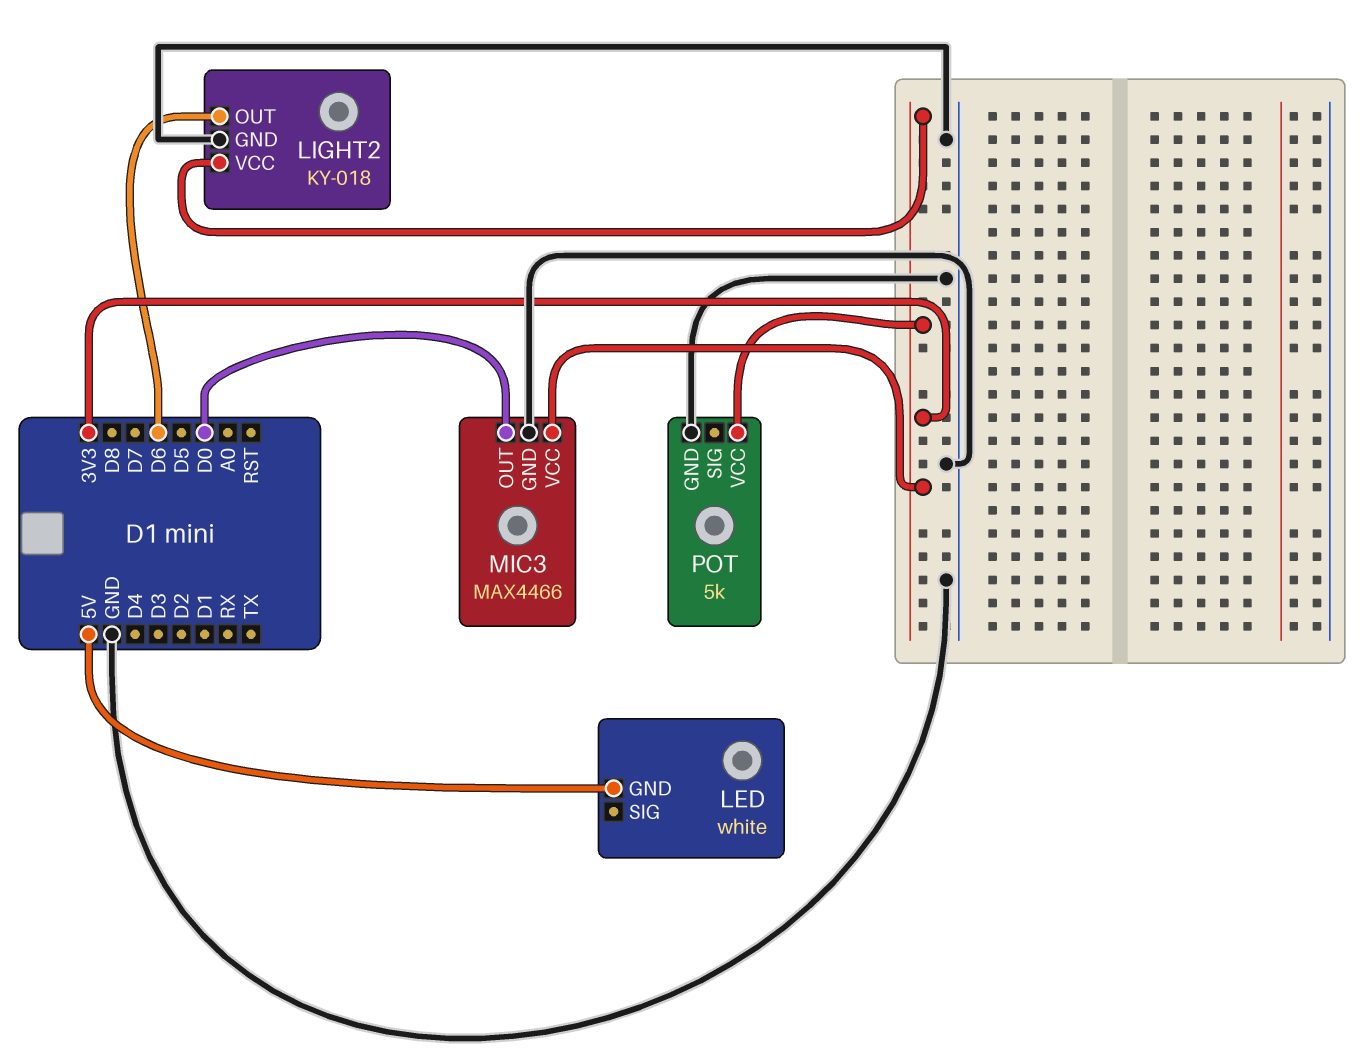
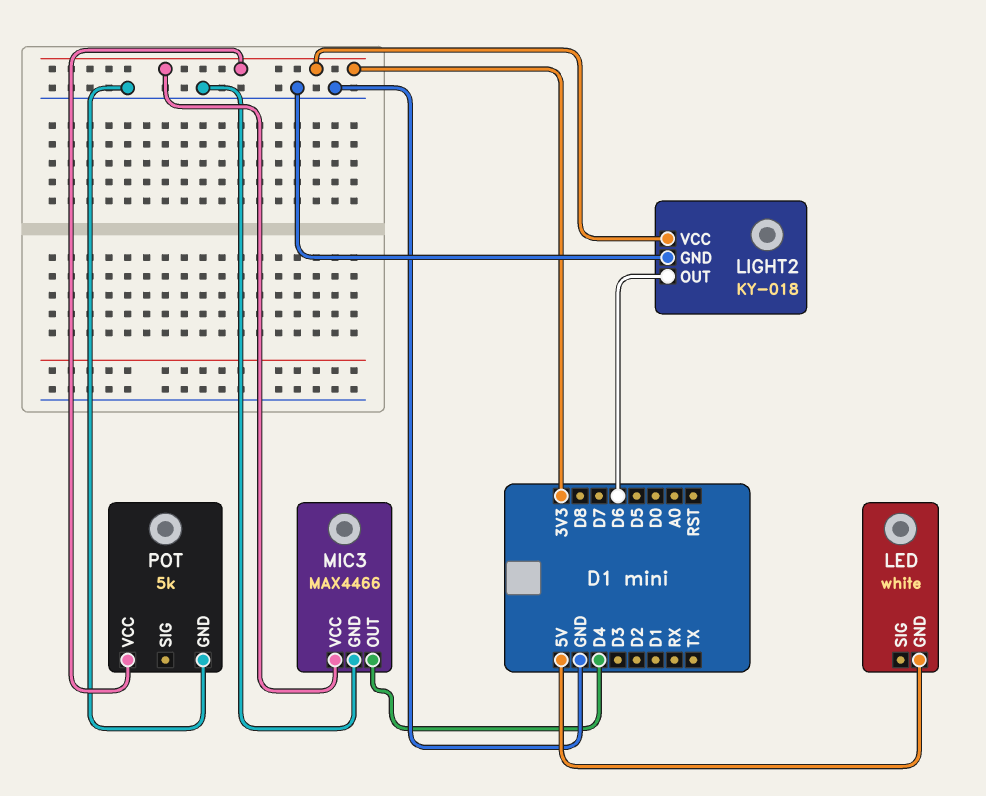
MIC3 pin OUT: D0 -> D4

